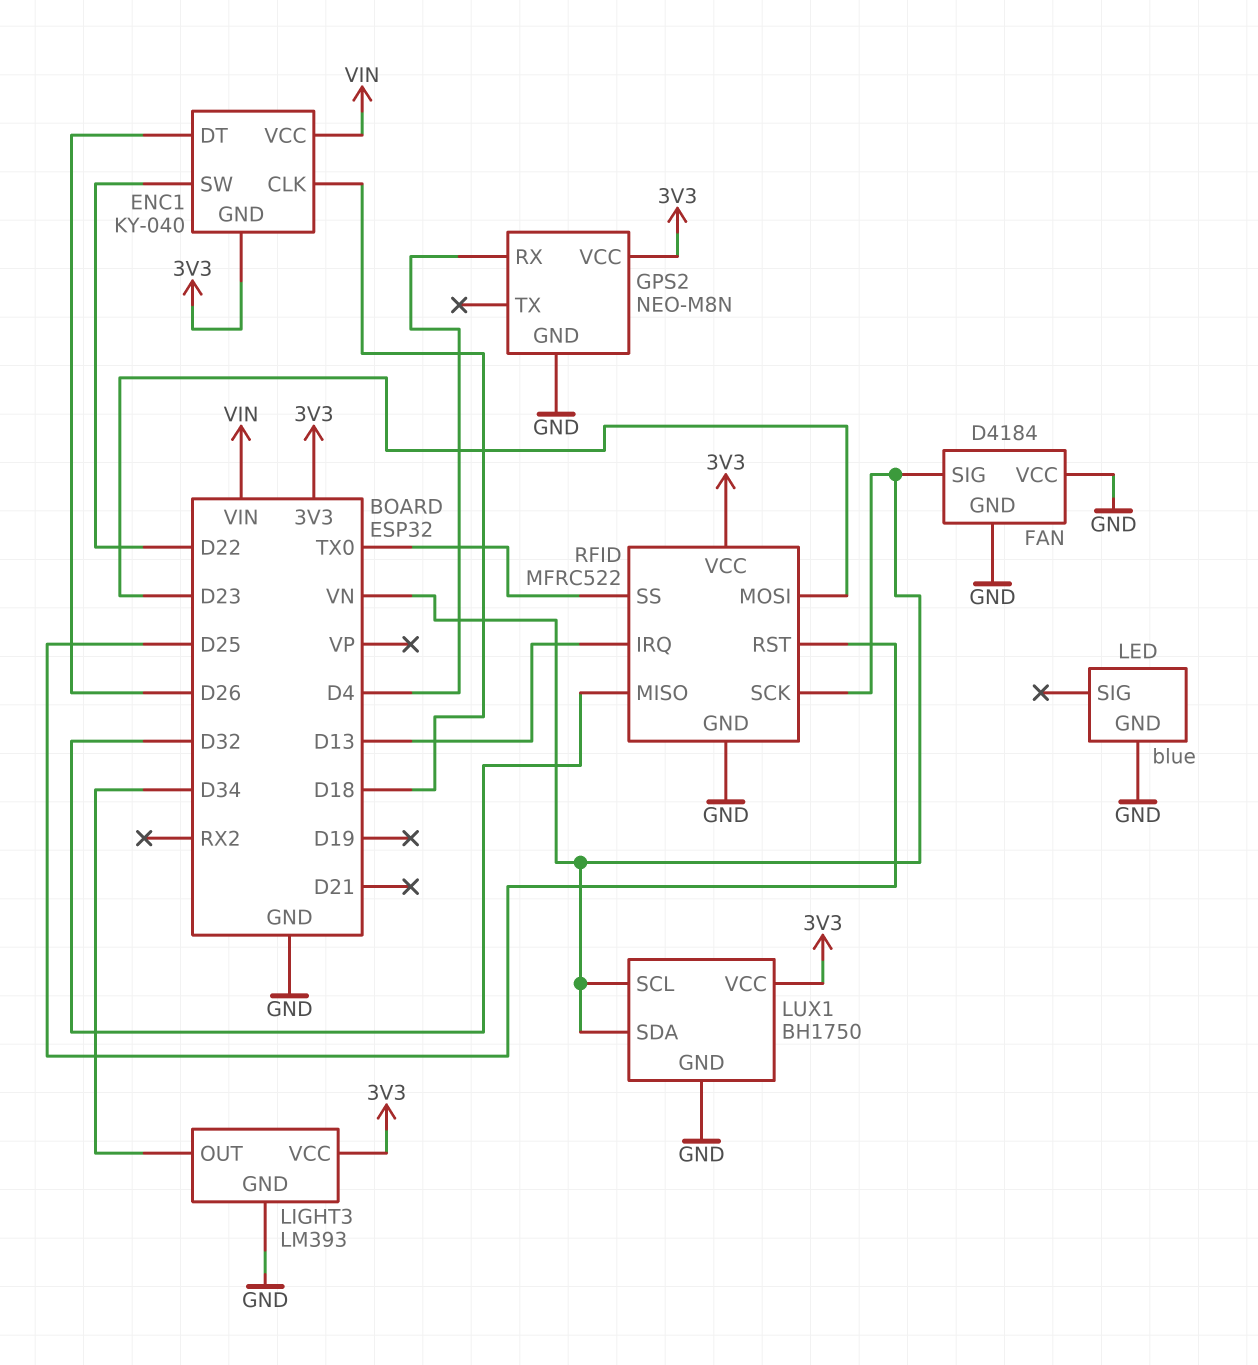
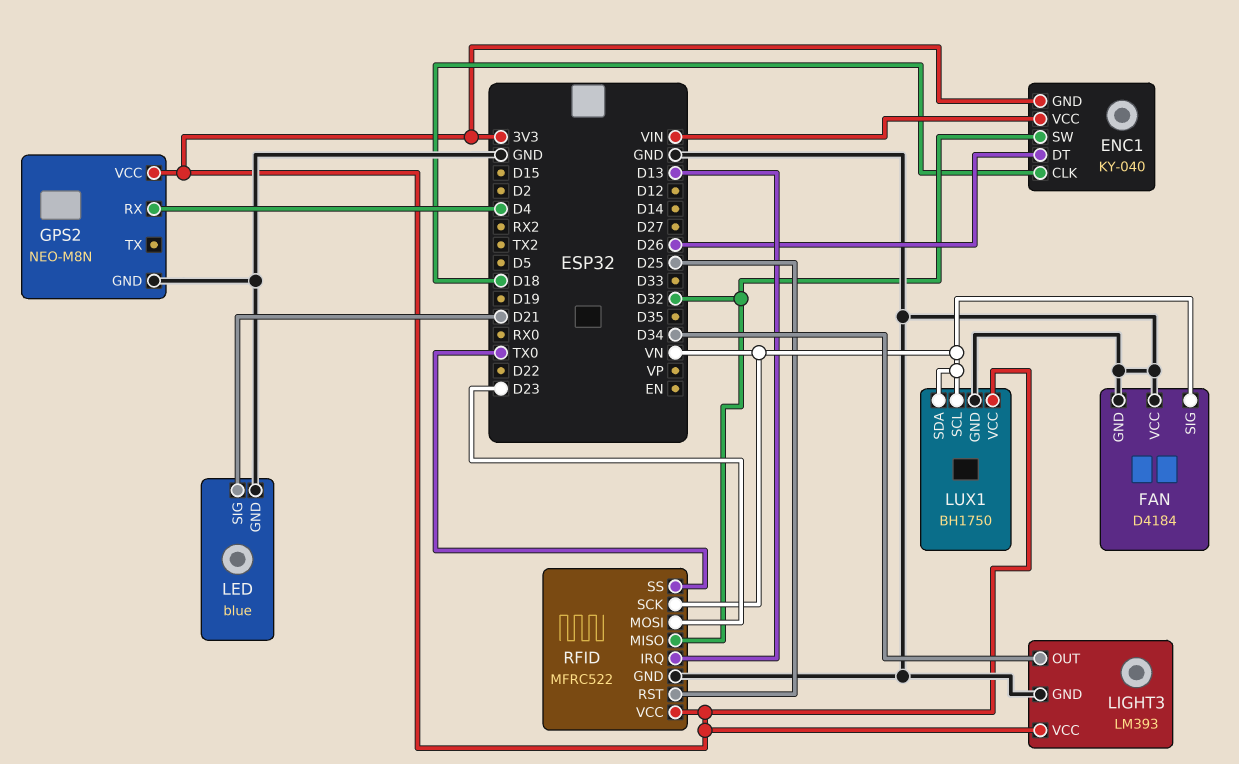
ENC1 pin SW: D22 -> D32
LED pin SIG: none -> D21

